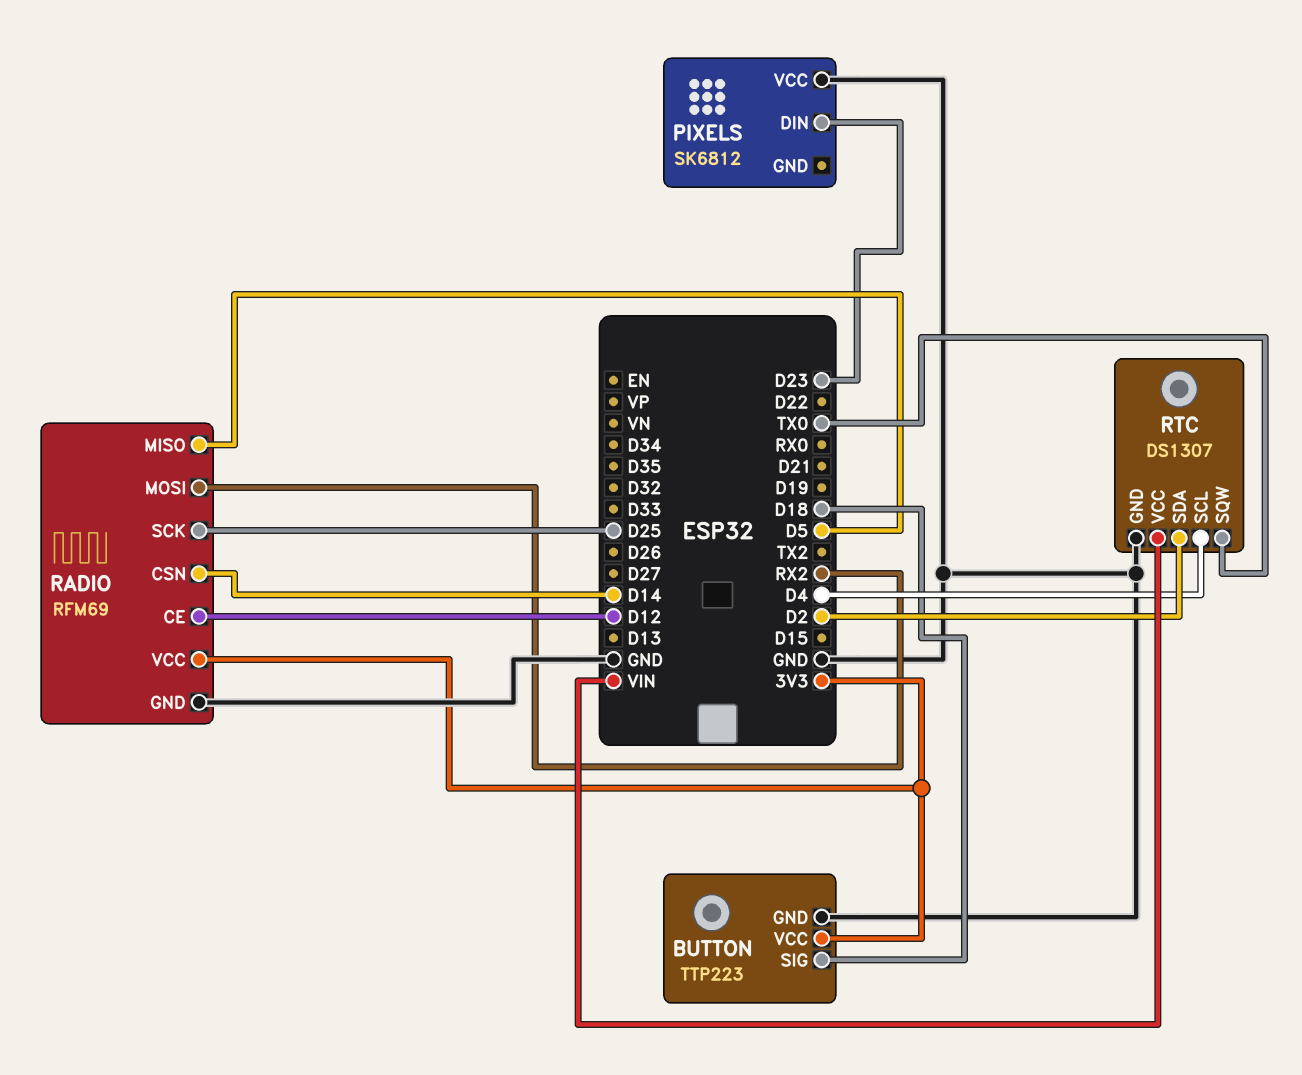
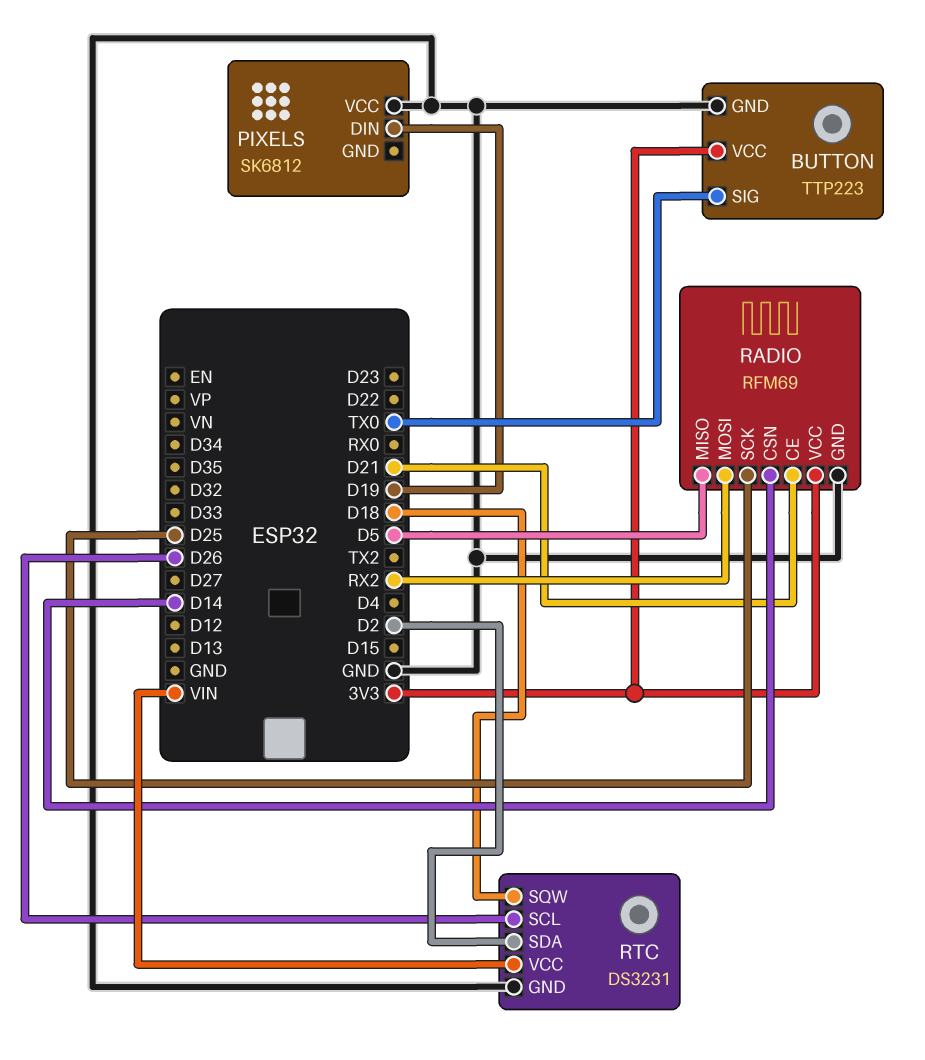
BUTTON pin SIG: D18 -> TX0
PIXELS pin DIN: D23 -> D19
RADIO pin CE: D12 -> D21
RTC: DS1307 -> DS3231
RTC pin SCL: D4 -> D26
RTC pin SQW: TX0 -> D18

